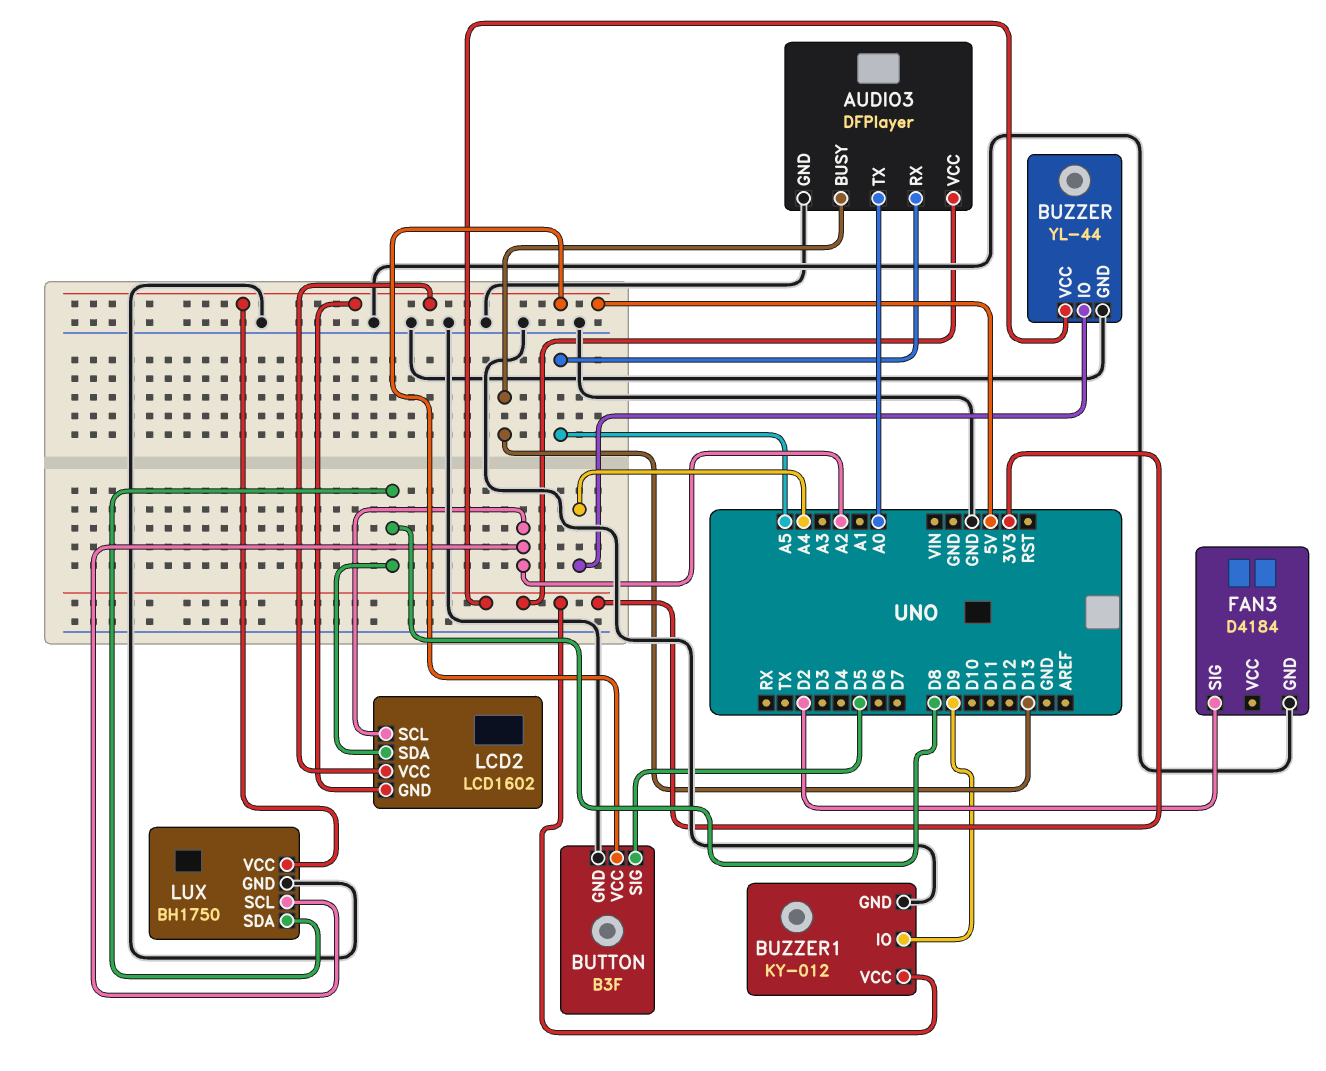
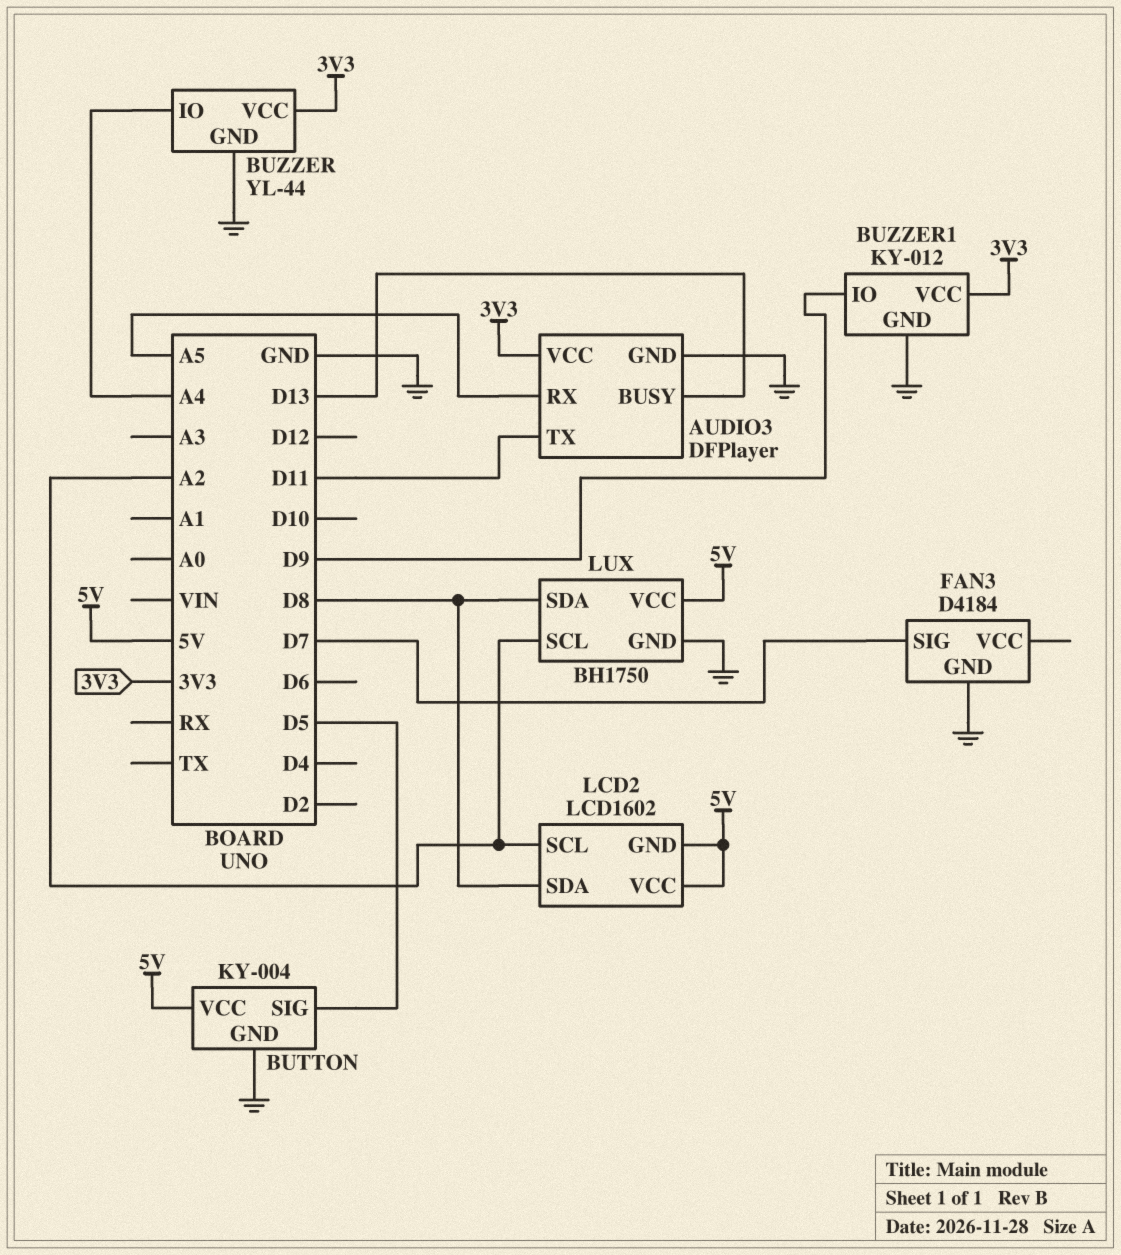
AUDIO3 pin TX: A0 -> D11
BUTTON: B3F -> KY-004
FAN3 pin SIG: D2 -> D7

